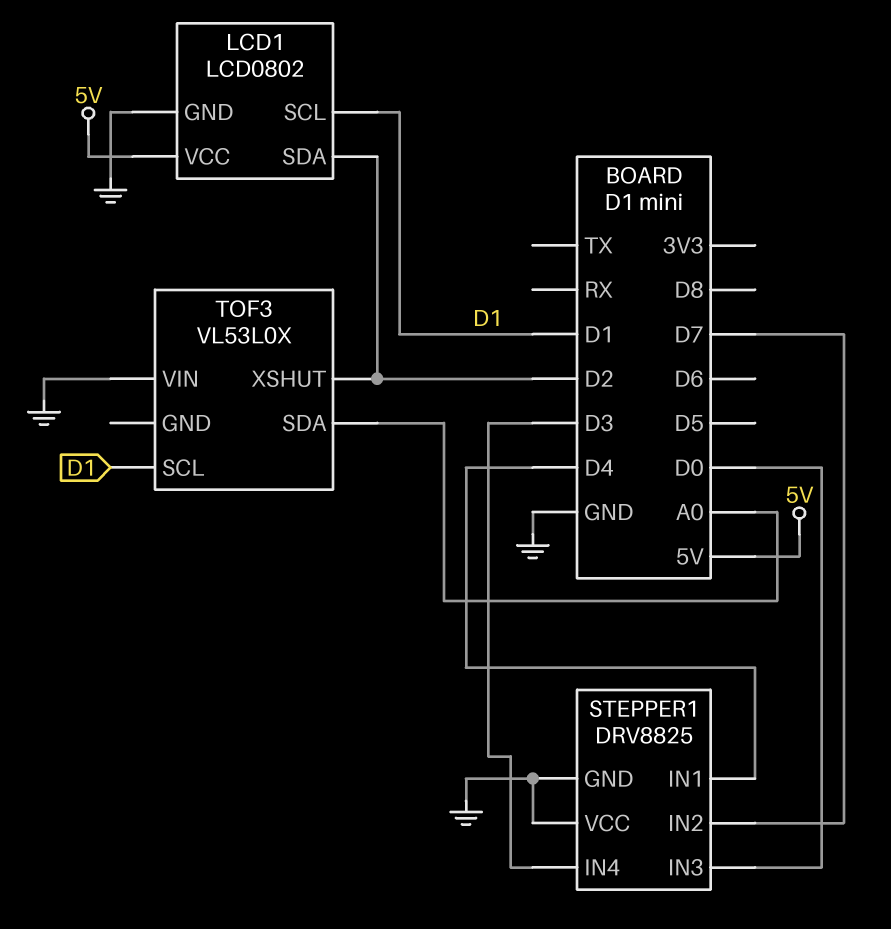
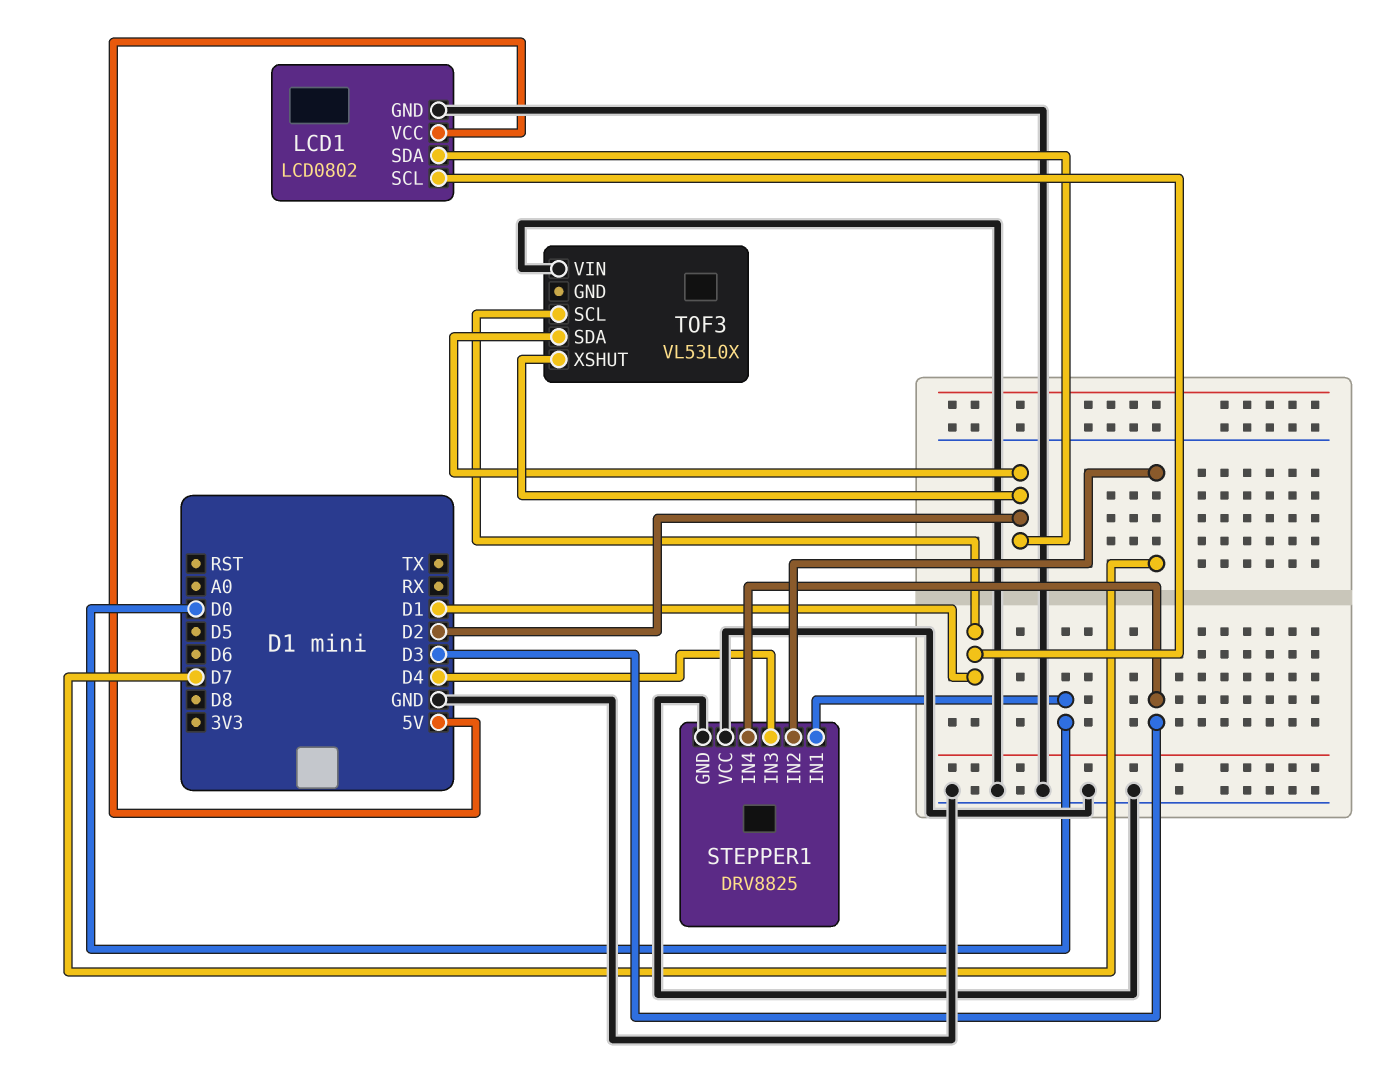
STEPPER1 pin IN1: D4 -> D0
STEPPER1 pin IN3: D0 -> D4
TOF3 pin SDA: A0 -> D2

